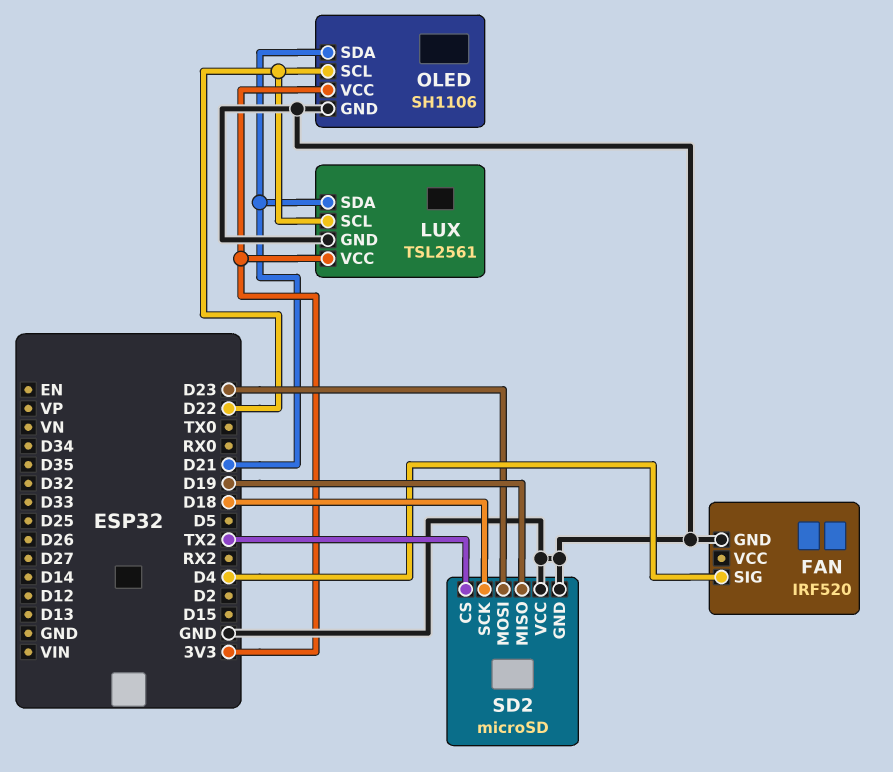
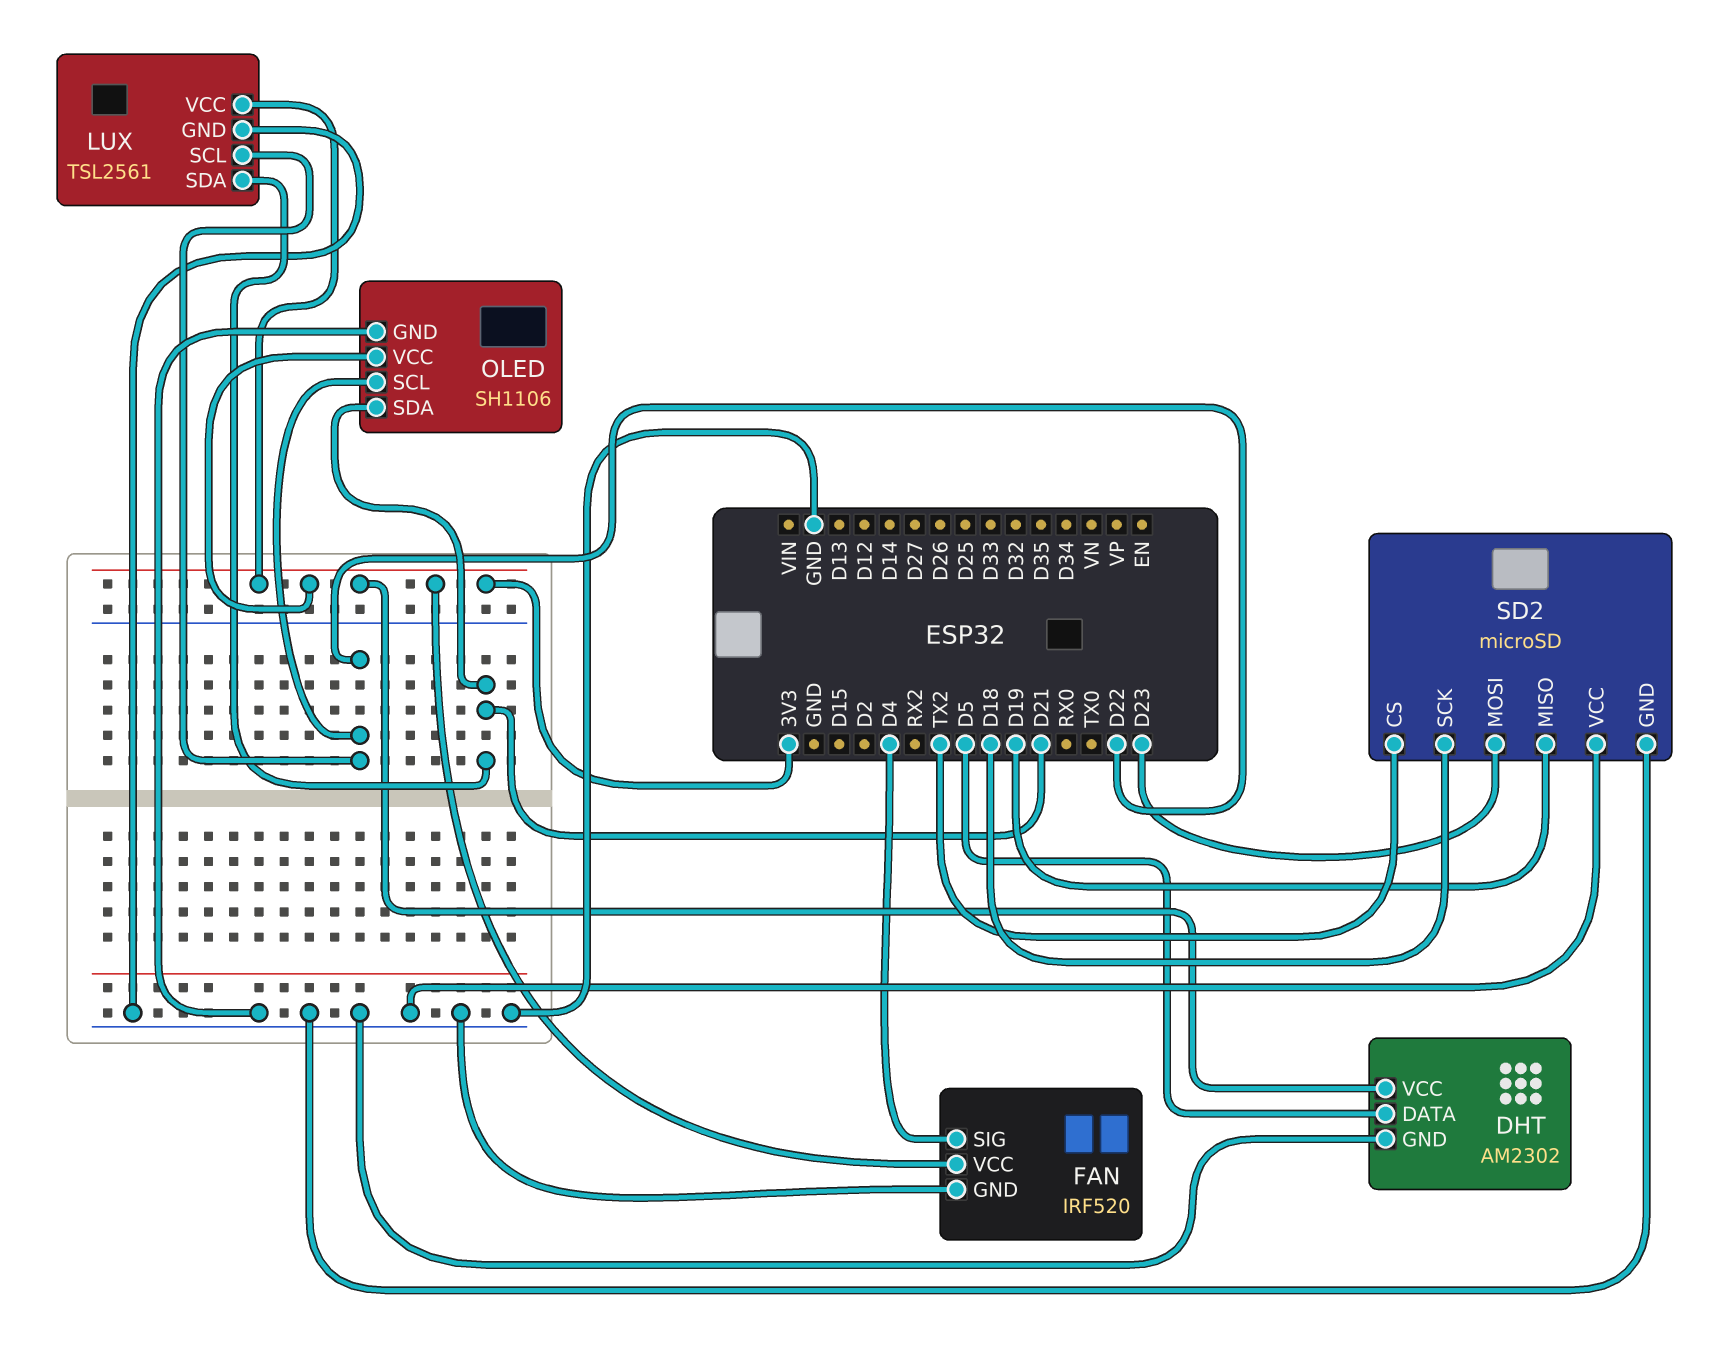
DHT: none -> AM2302
DHT pin DATA: none -> D5
DHT pin GND: none -> GND
DHT pin VCC: none -> 3V3
FAN pin VCC: none -> 3V3

